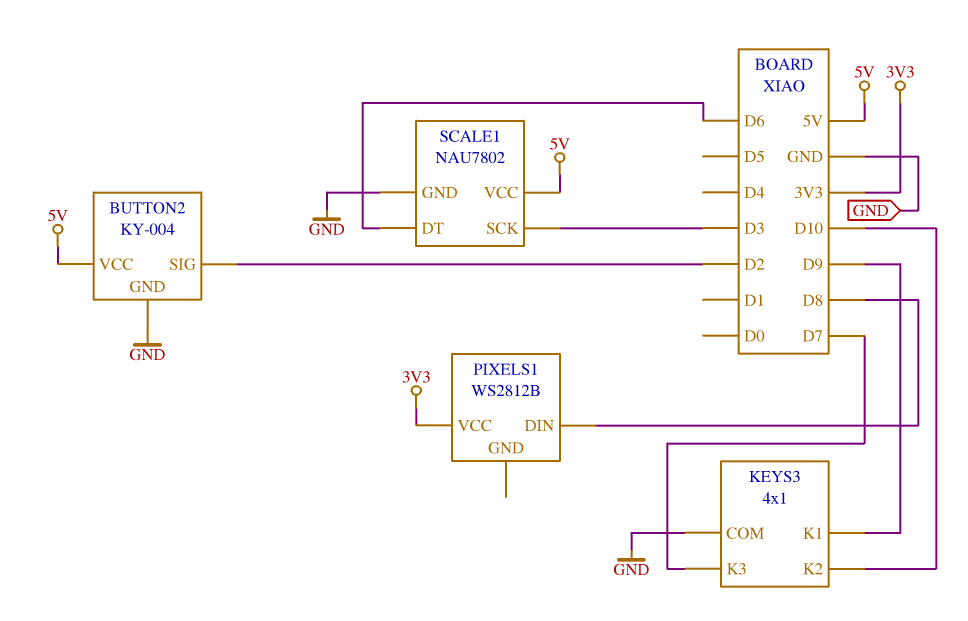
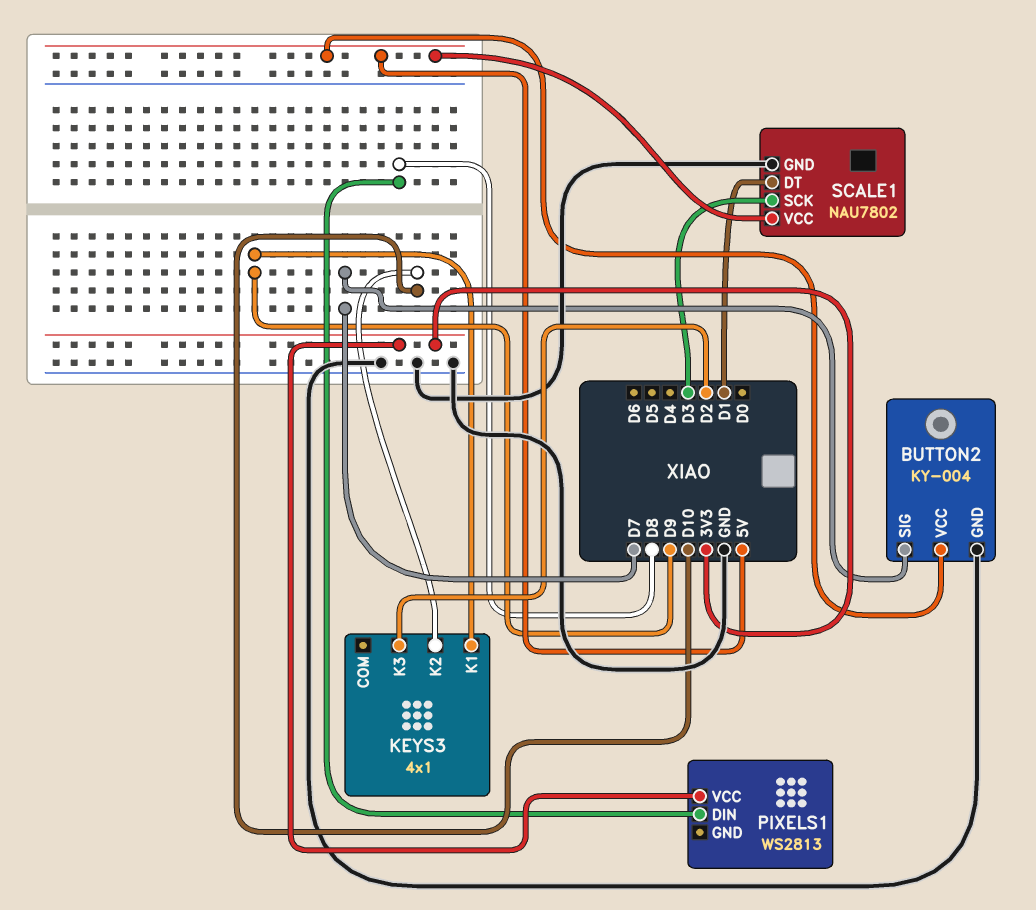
BUTTON2 pin SIG: D2 -> D7
KEYS3 pin COM: GND -> none
KEYS3 pin K3: D7 -> D2
PIXELS1: WS2812B -> WS2813
SCALE1 pin DT: D6 -> D1

